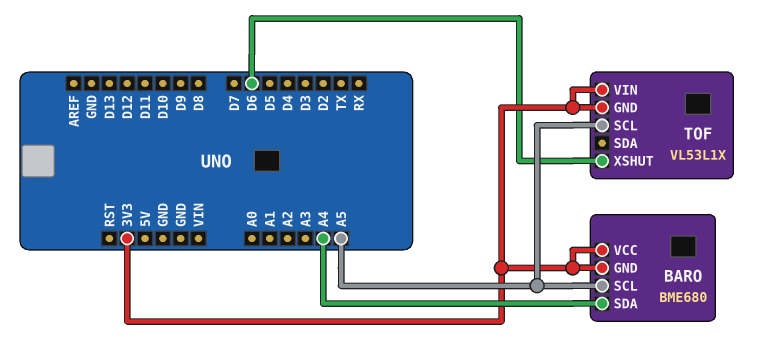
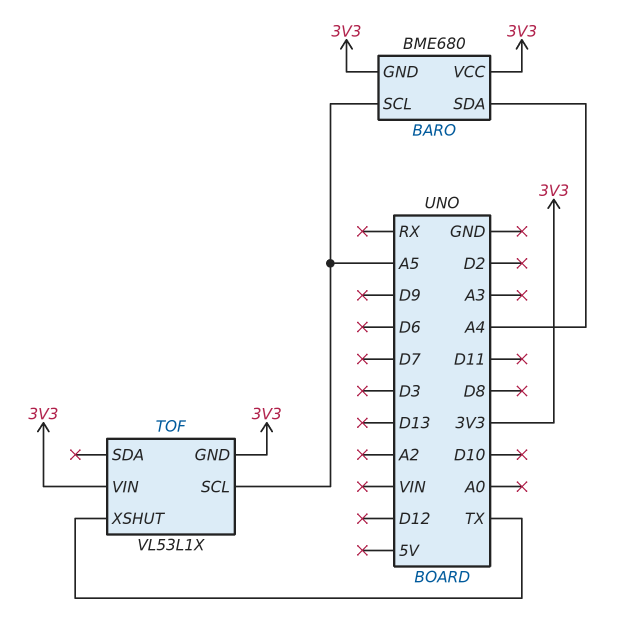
TOF pin XSHUT: D6 -> TX

